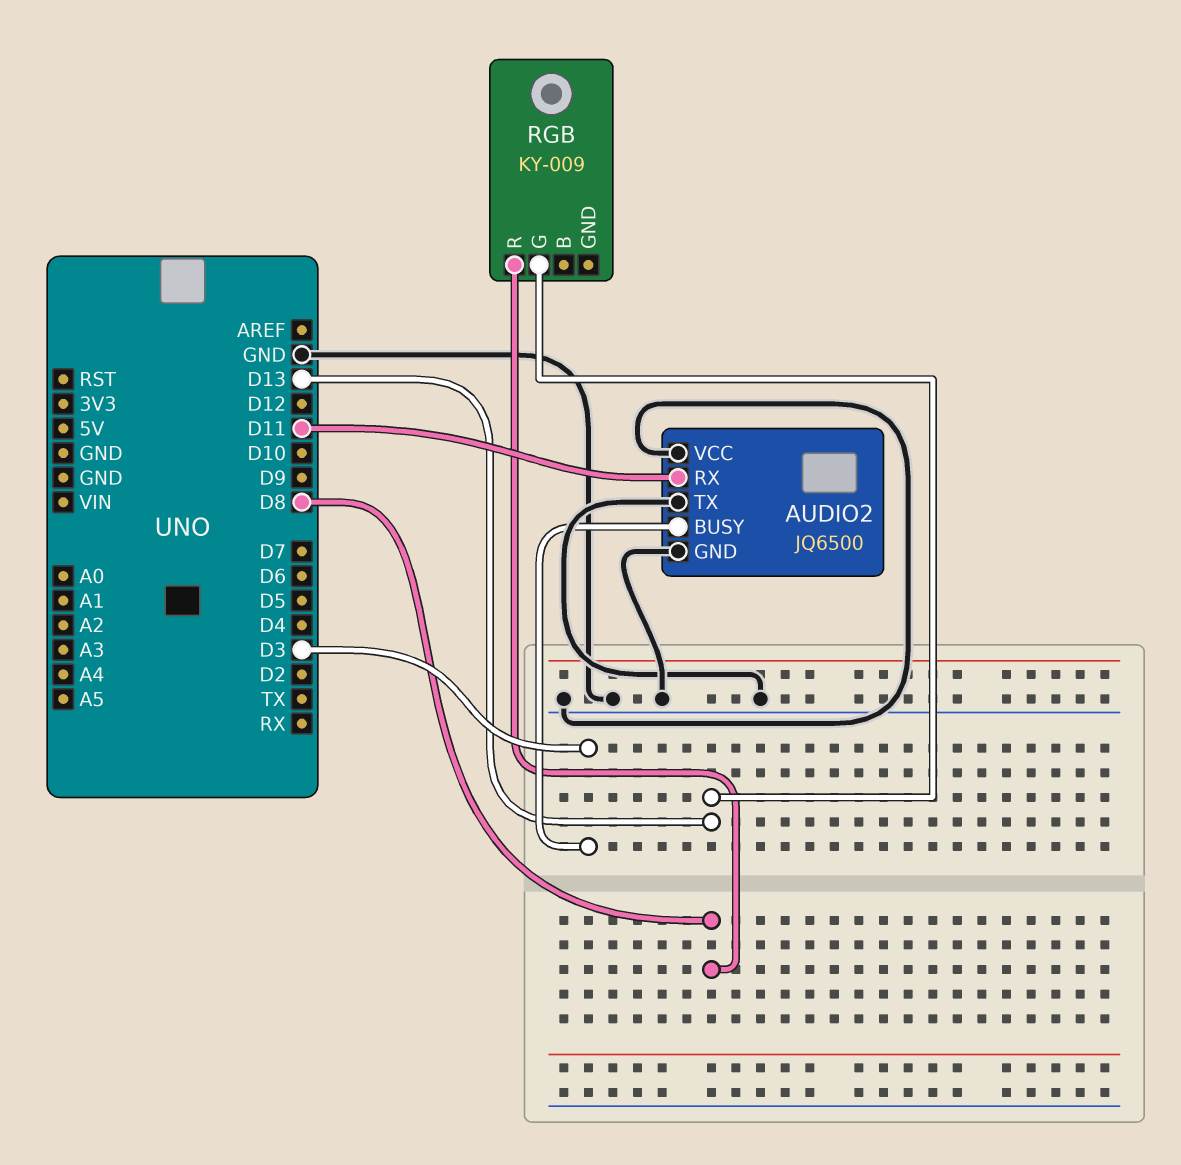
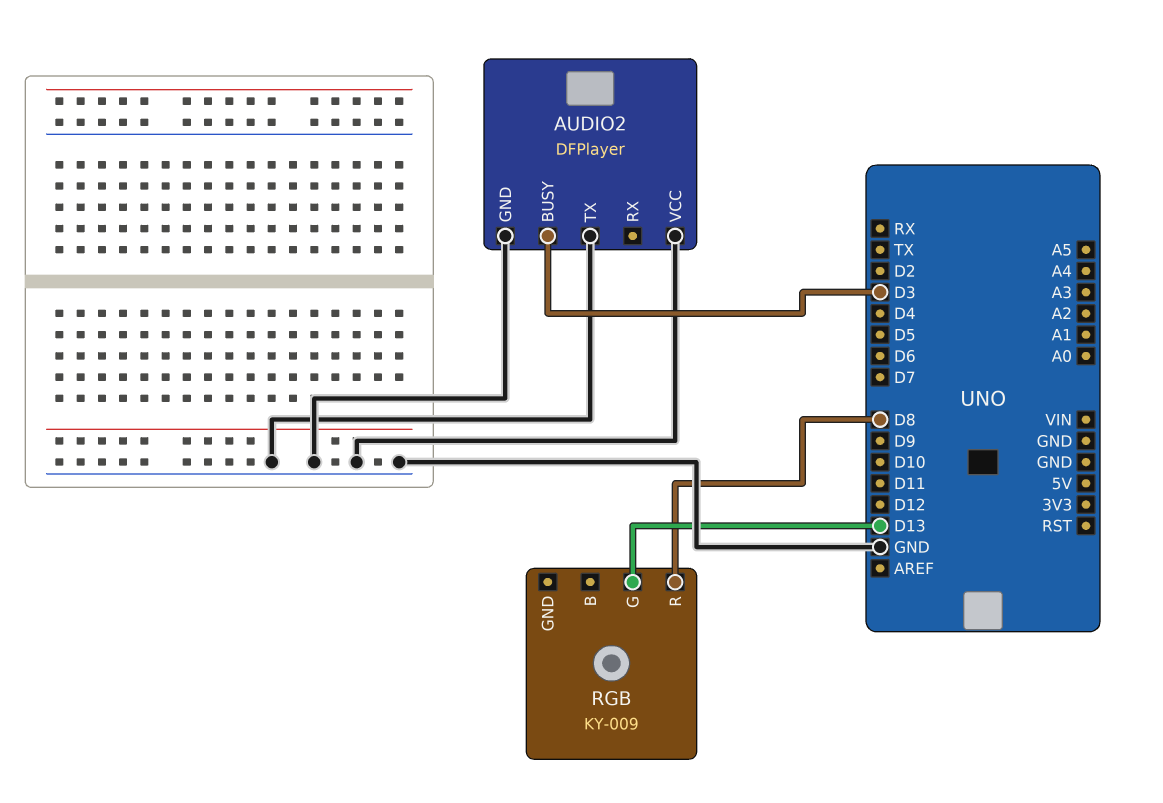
AUDIO2: JQ6500 -> DFPlayer
AUDIO2 pin RX: D11 -> none

